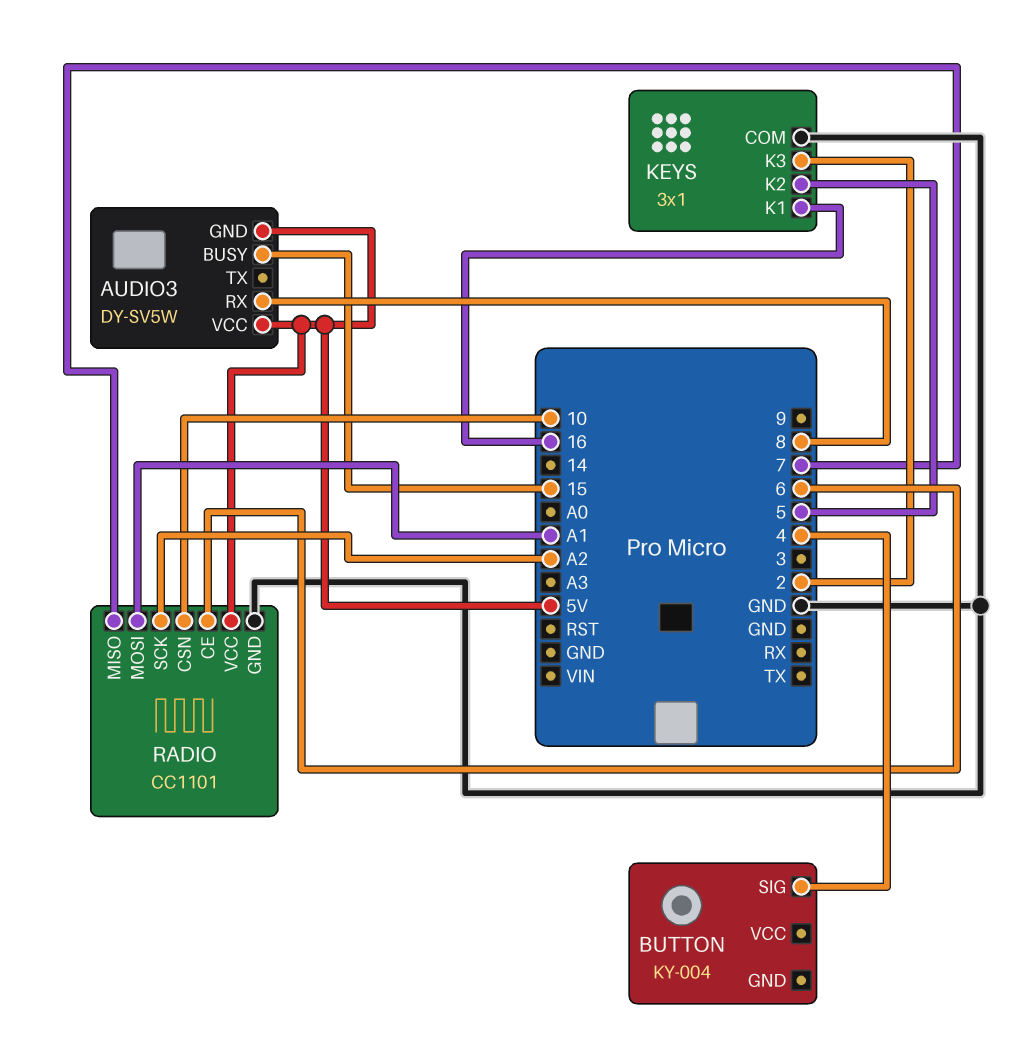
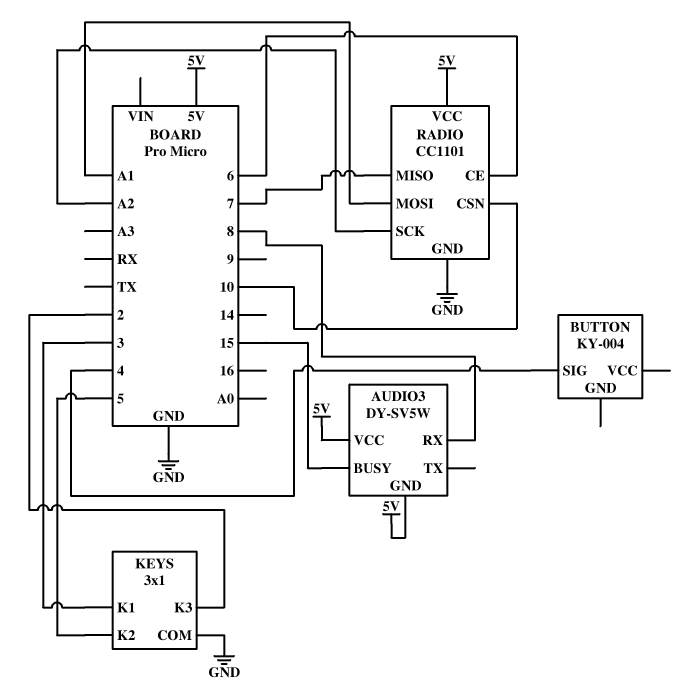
KEYS pin K1: 16 -> 3

